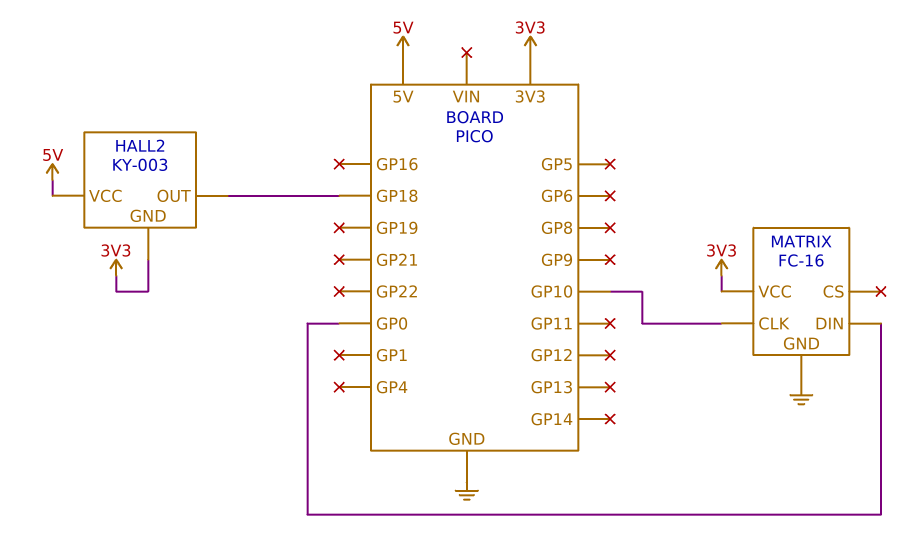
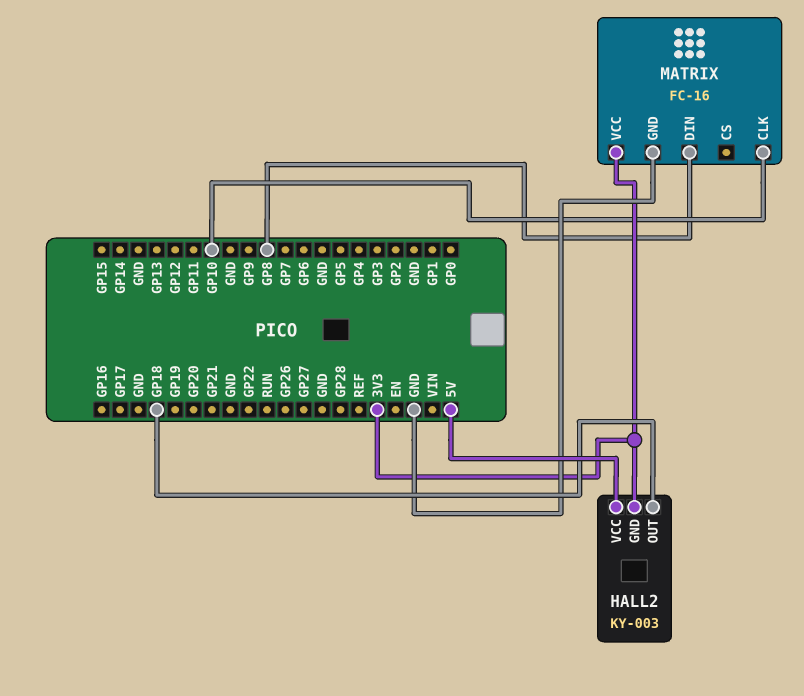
MATRIX pin DIN: GP0 -> GP8

